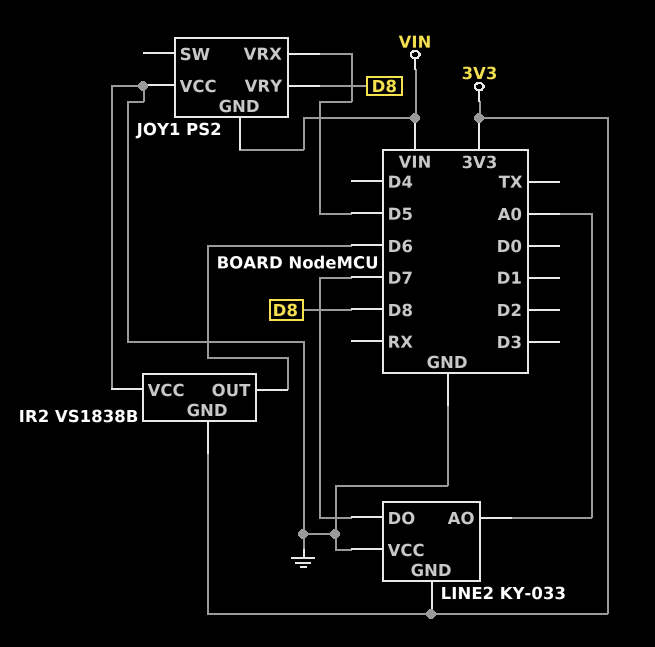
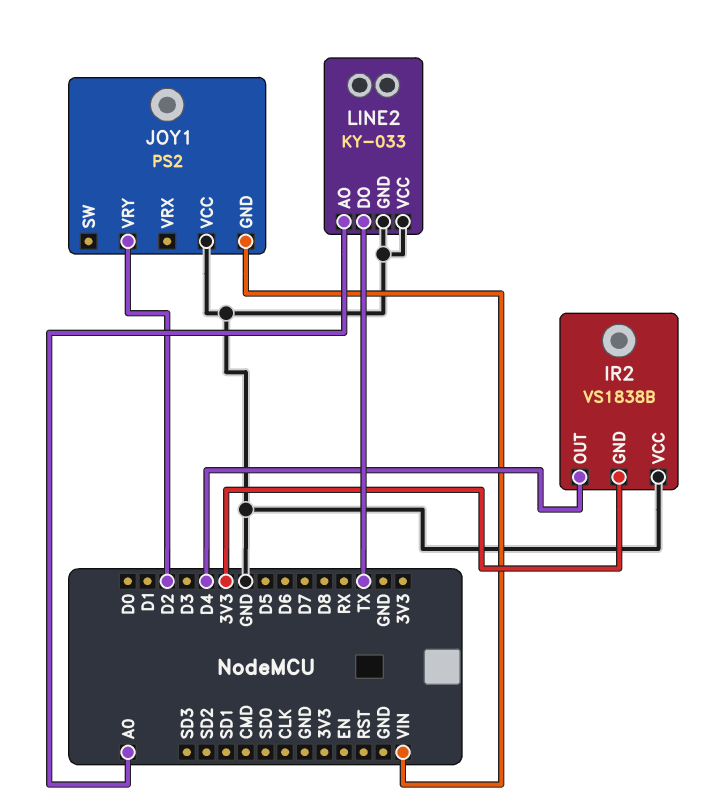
IR2 pin OUT: D6 -> D4
JOY1 pin VRX: D5 -> none
JOY1 pin VRY: D8 -> D2
LINE2 pin DO: D7 -> TX
LINE2 pin GND: 3V3 -> GND

